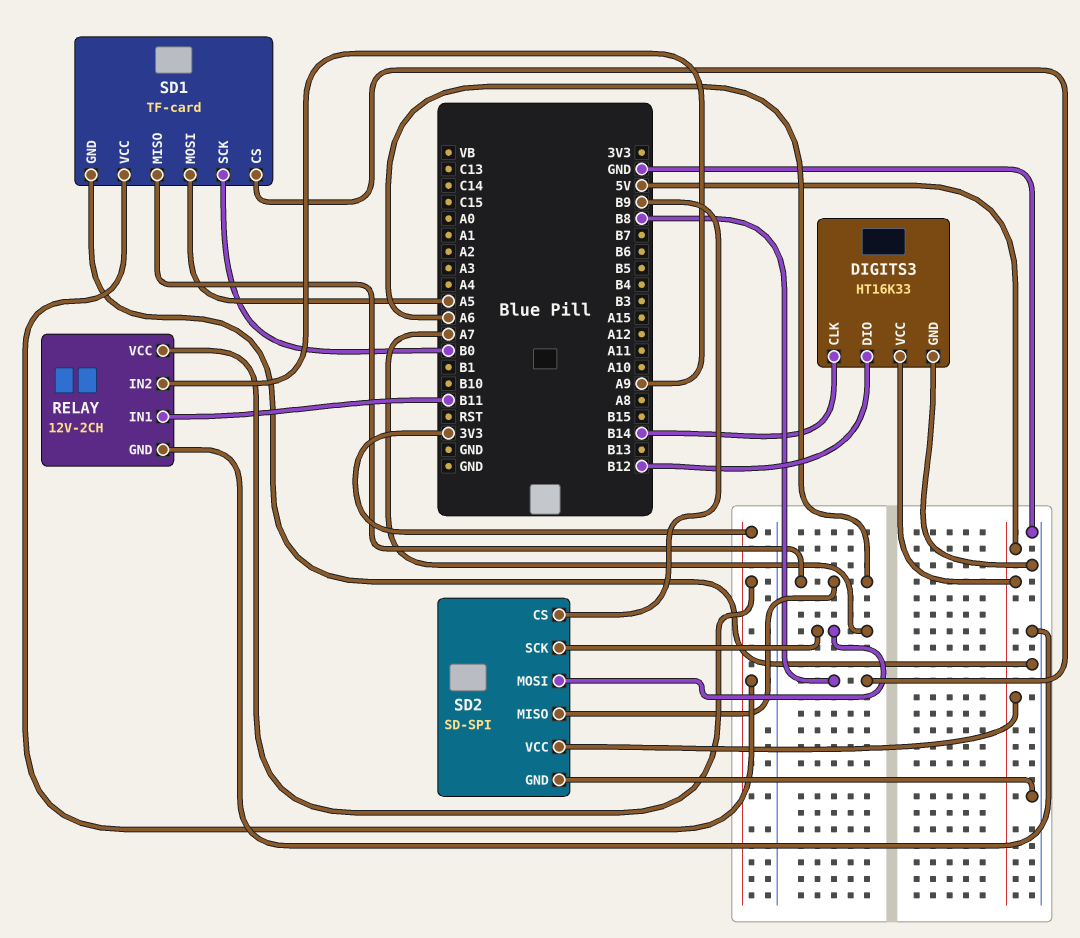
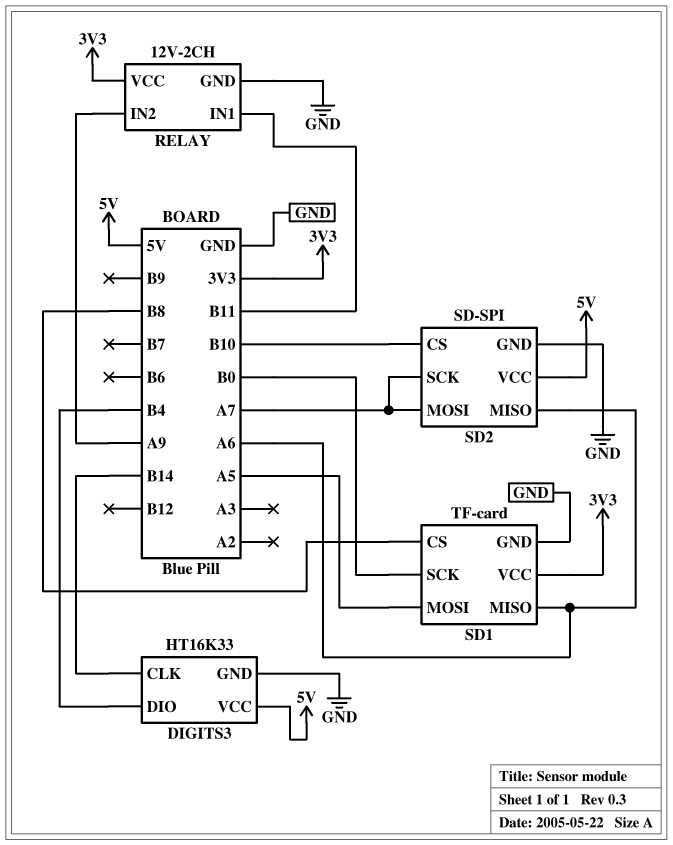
DIGITS3 pin DIO: B12 -> B4
SD2 pin CS: B9 -> B10

